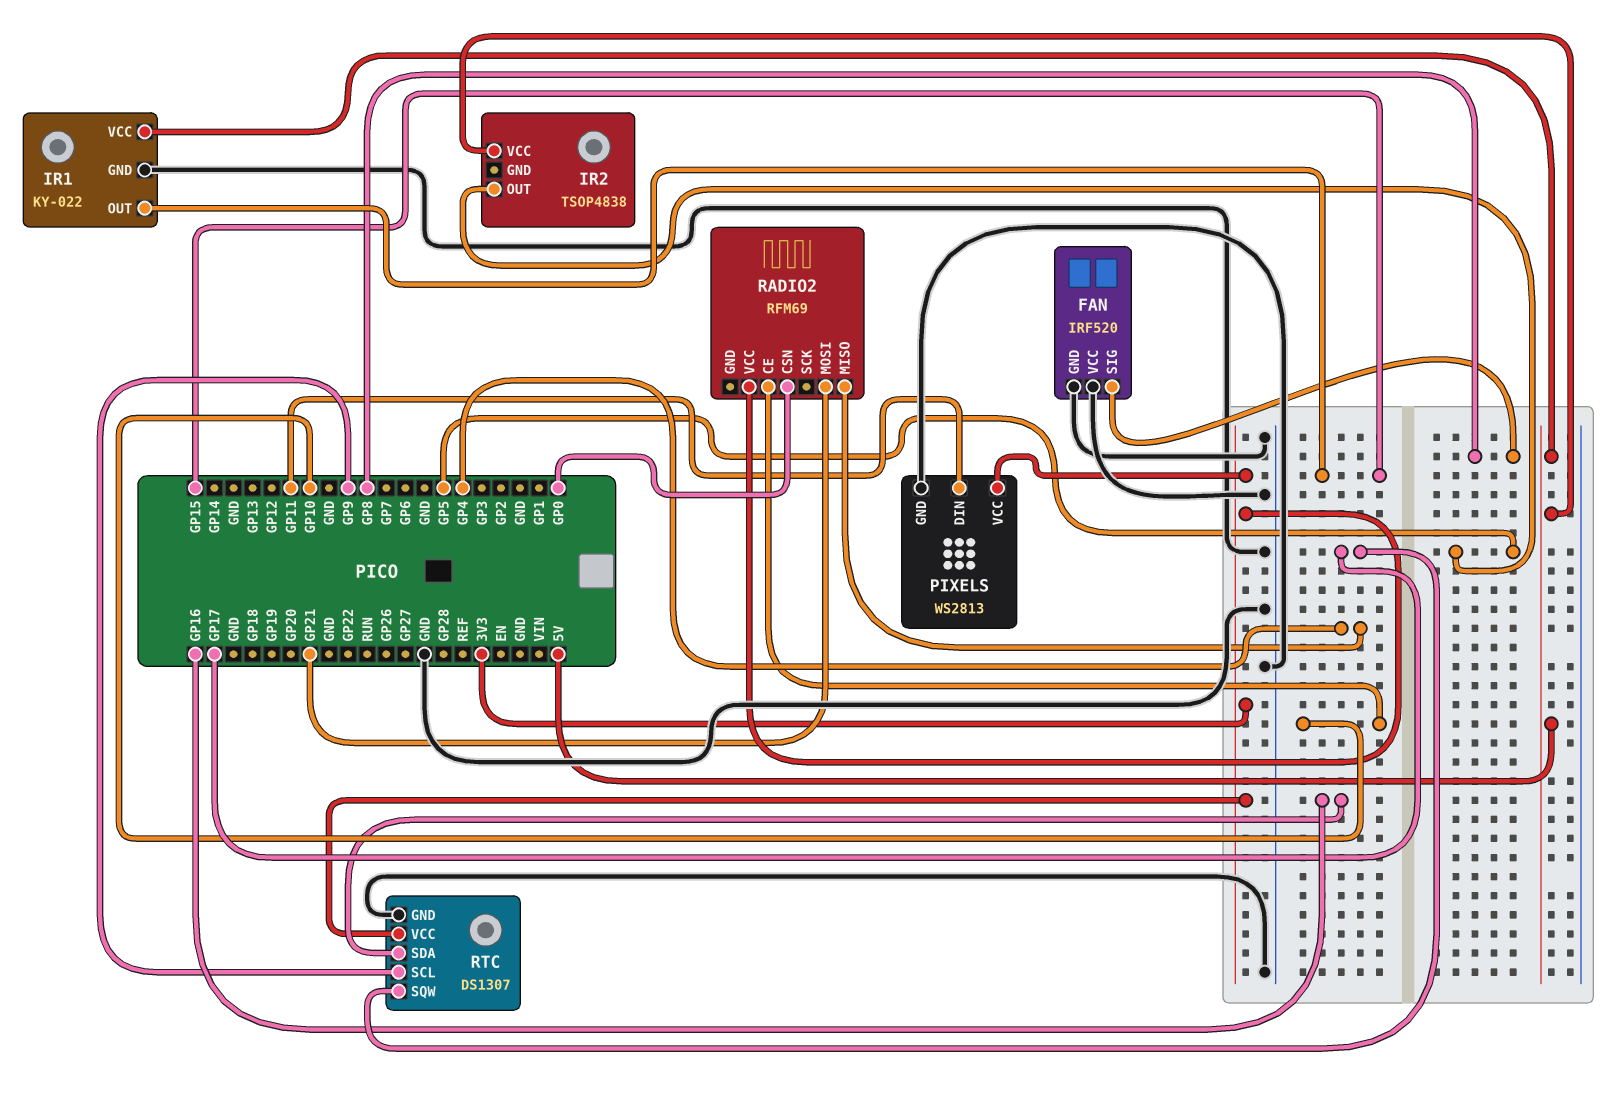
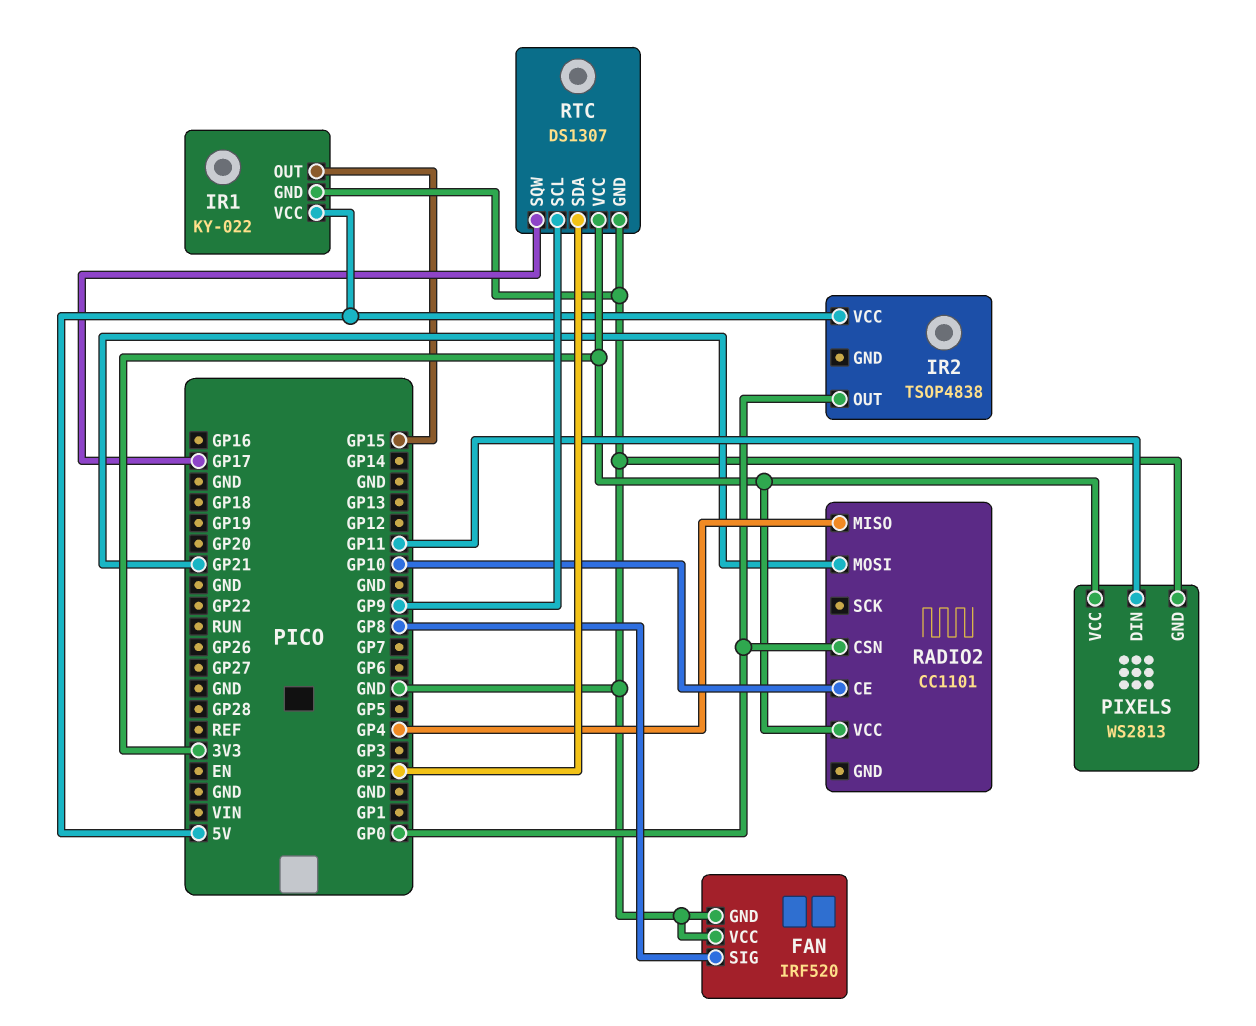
IR2 pin OUT: GP5 -> GP0
RADIO2: RFM69 -> CC1101
RTC pin SDA: GP16 -> GP2

